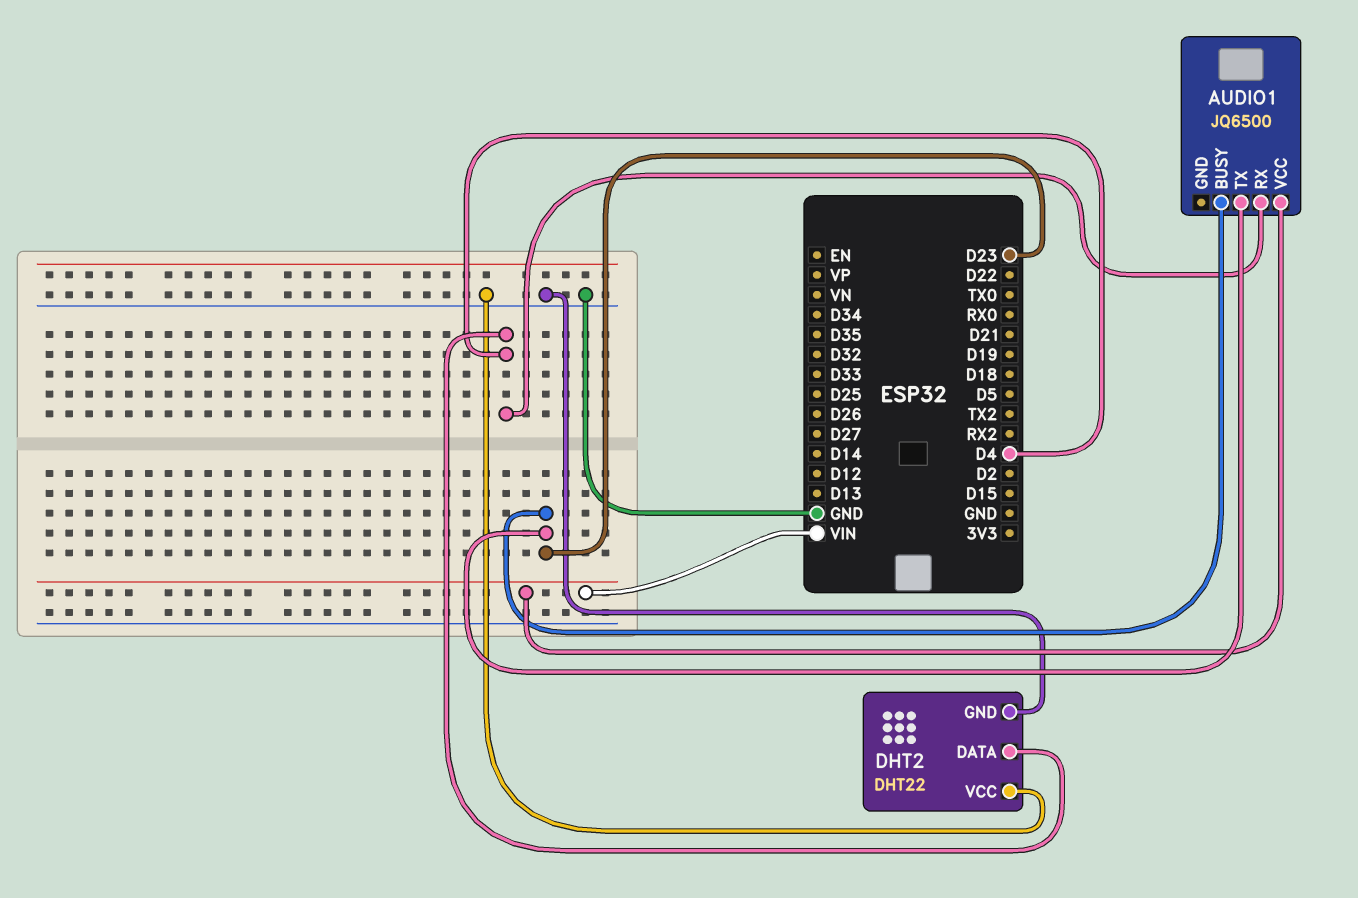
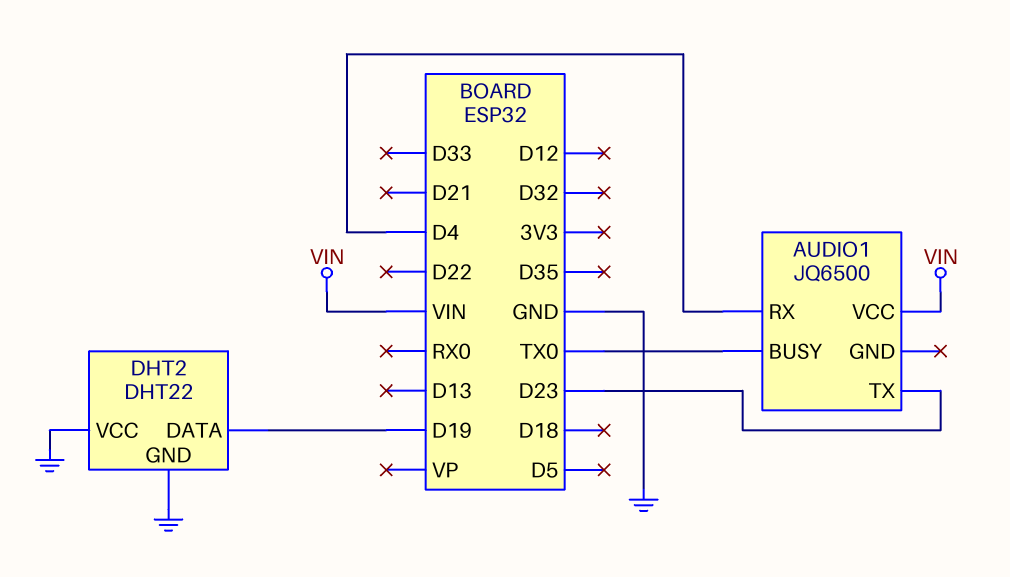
AUDIO1 pin BUSY: D23 -> TX0
DHT2 pin DATA: D4 -> D19

